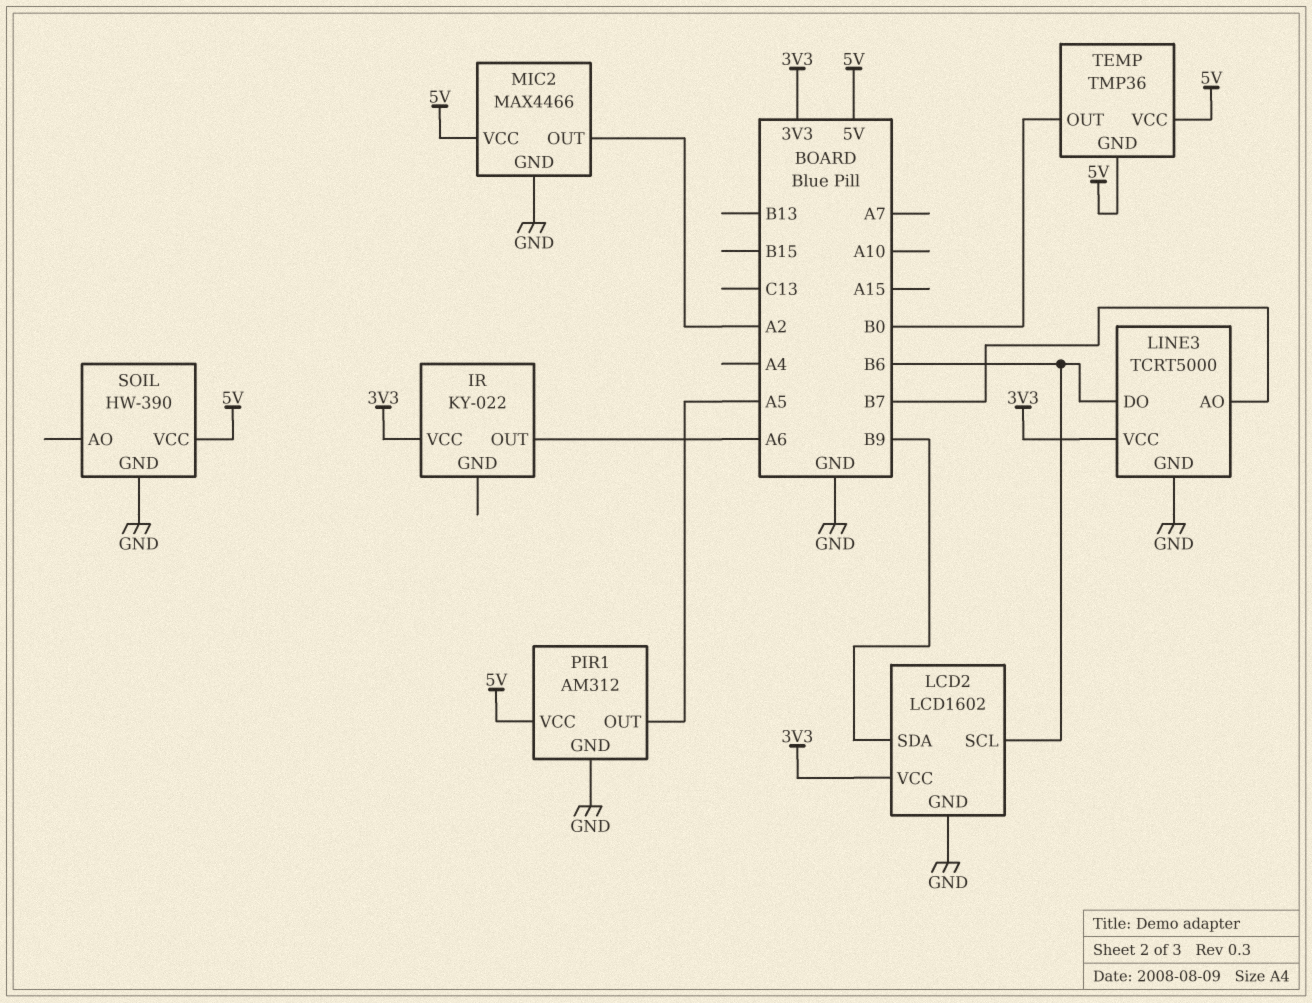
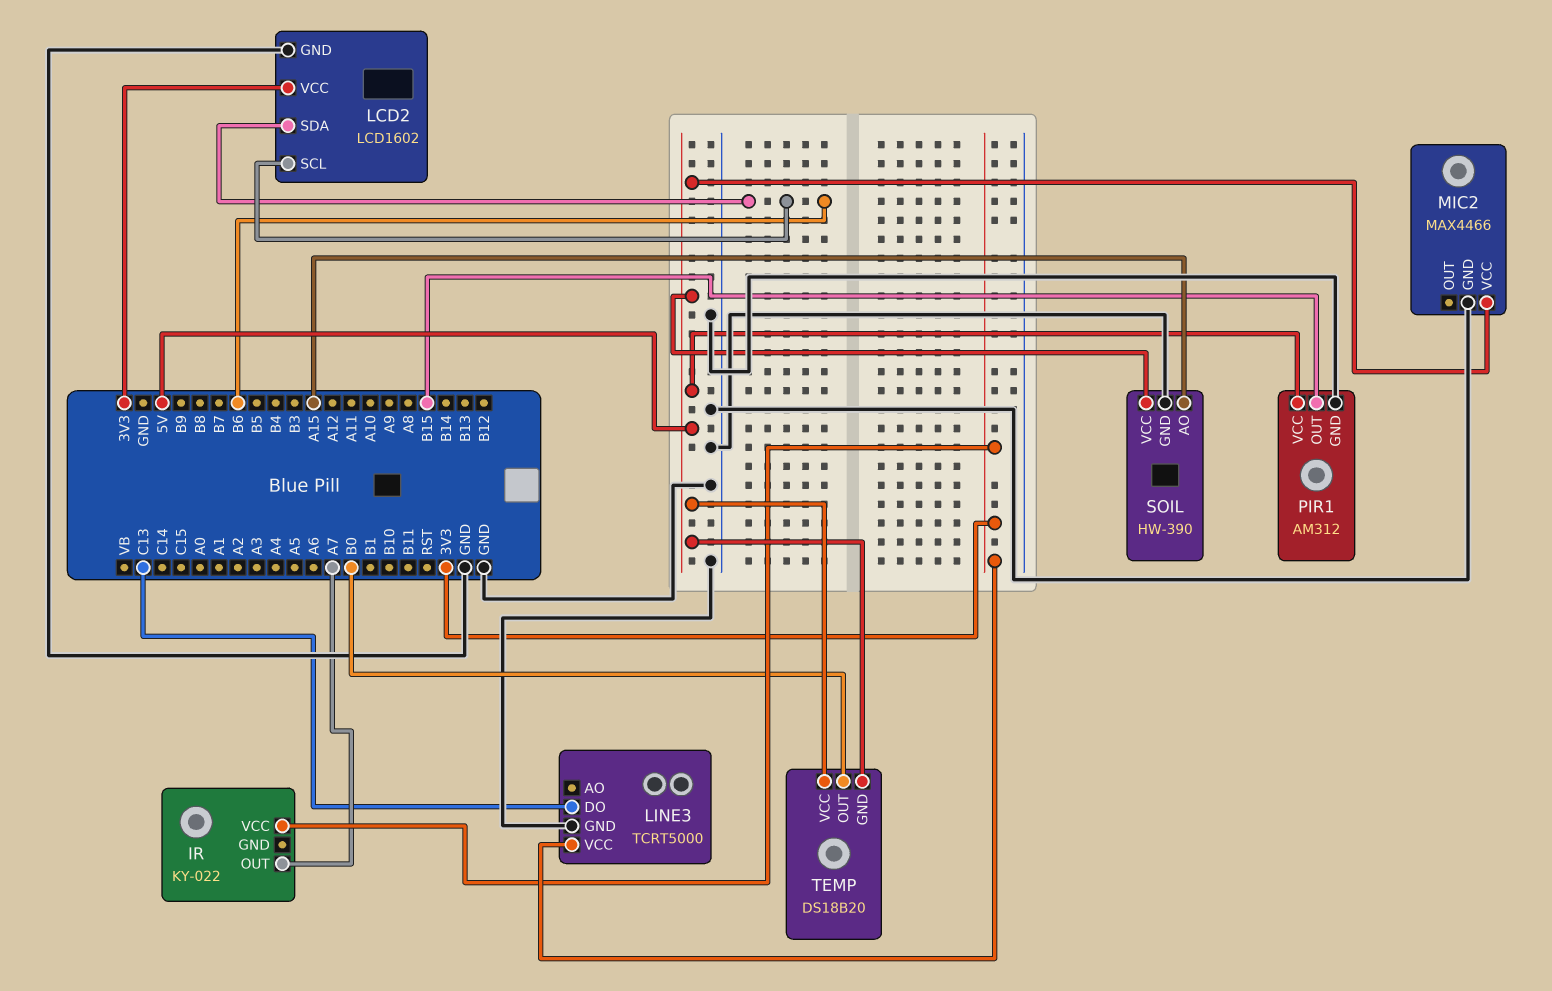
IR pin OUT: A6 -> A7
LCD2 pin SDA: B9 -> B6
LINE3 pin AO: B7 -> none
LINE3 pin DO: B6 -> C13
MIC2 pin OUT: A2 -> none
PIR1 pin OUT: A5 -> B15
SOIL pin AO: none -> A15
TEMP: TMP36 -> DS18B20

